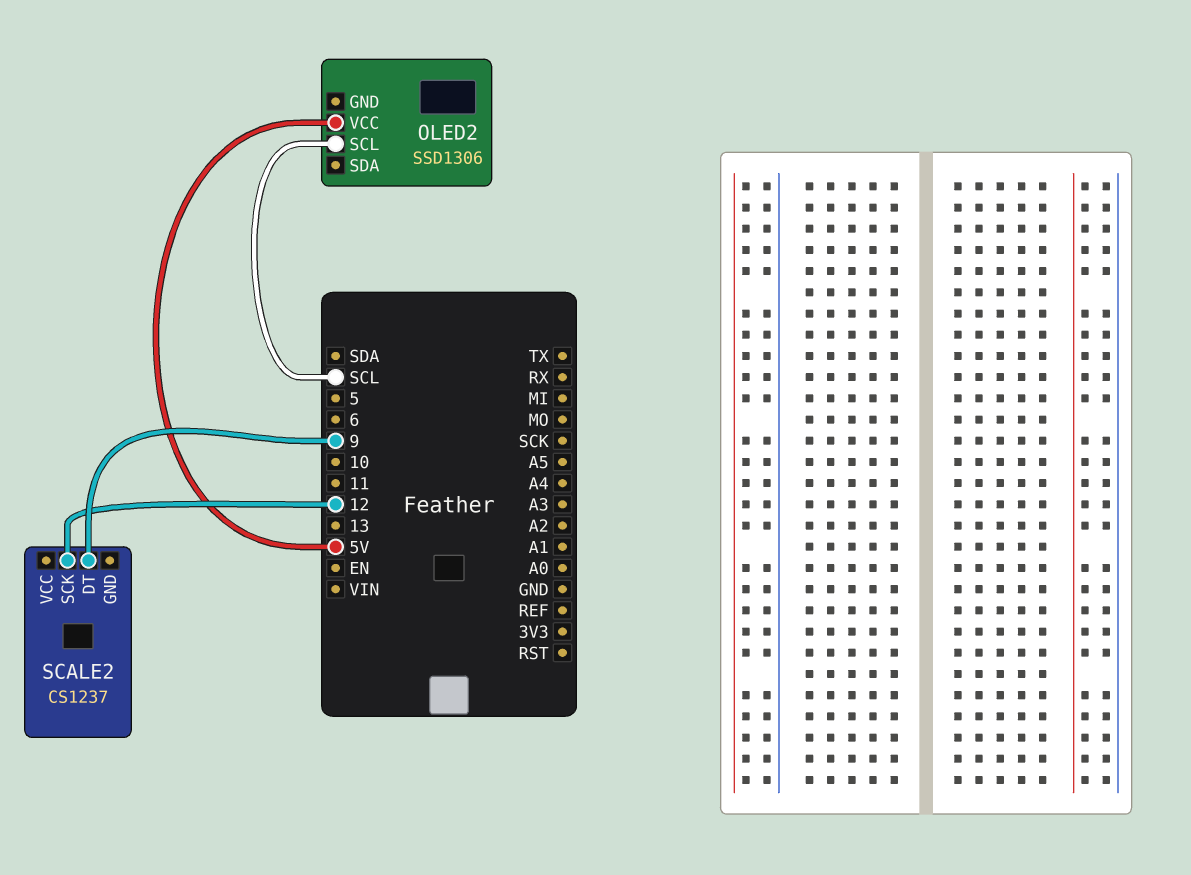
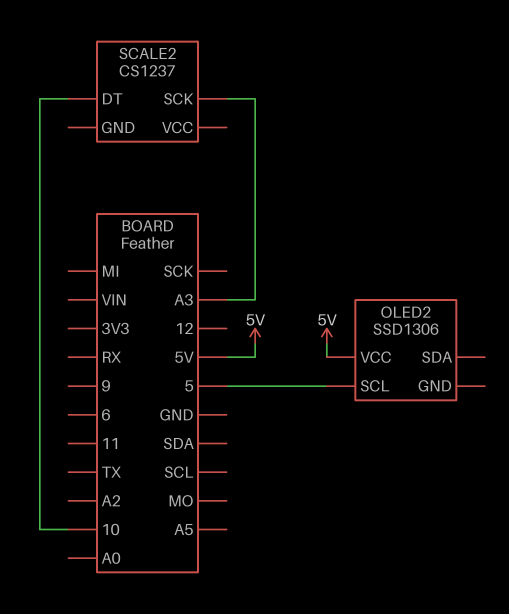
OLED2 pin SCL: SCL -> 5
SCALE2 pin DT: 9 -> 10
SCALE2 pin SCK: 12 -> A3

